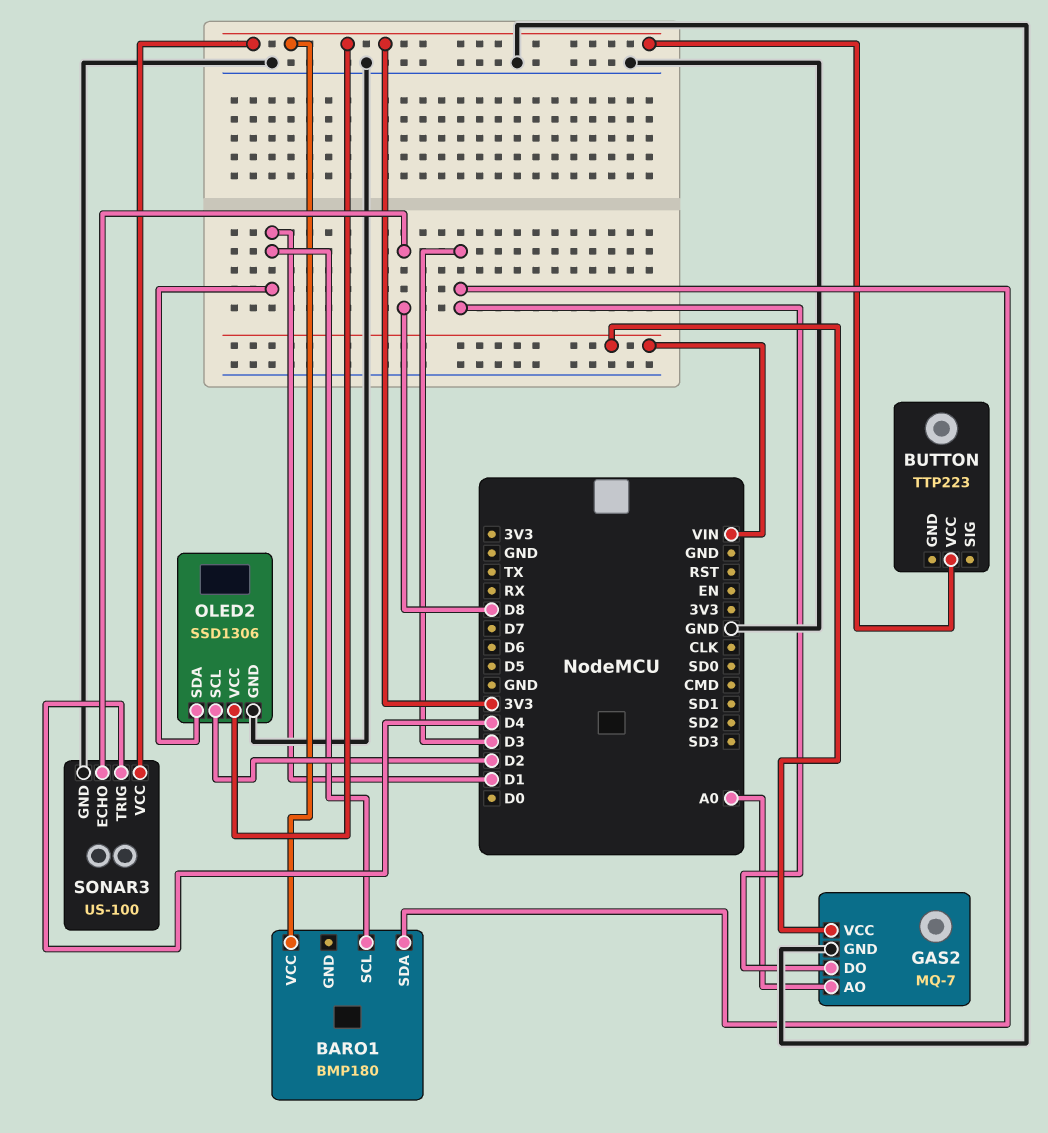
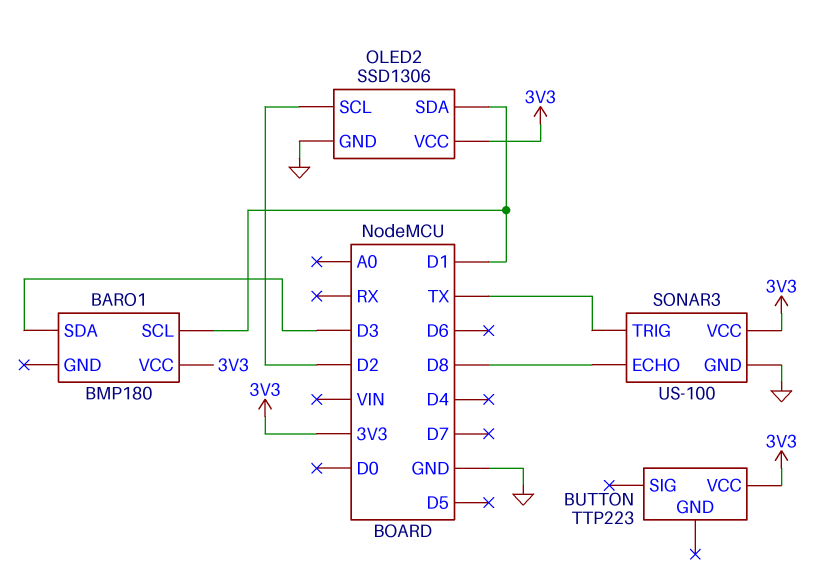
GAS2: MQ-7 -> none
GAS2 pin AO: A0 -> none
GAS2 pin DO: D3 -> none
GAS2 pin GND: GND -> none
GAS2 pin VCC: VIN -> none
SONAR3 pin TRIG: D4 -> TX

